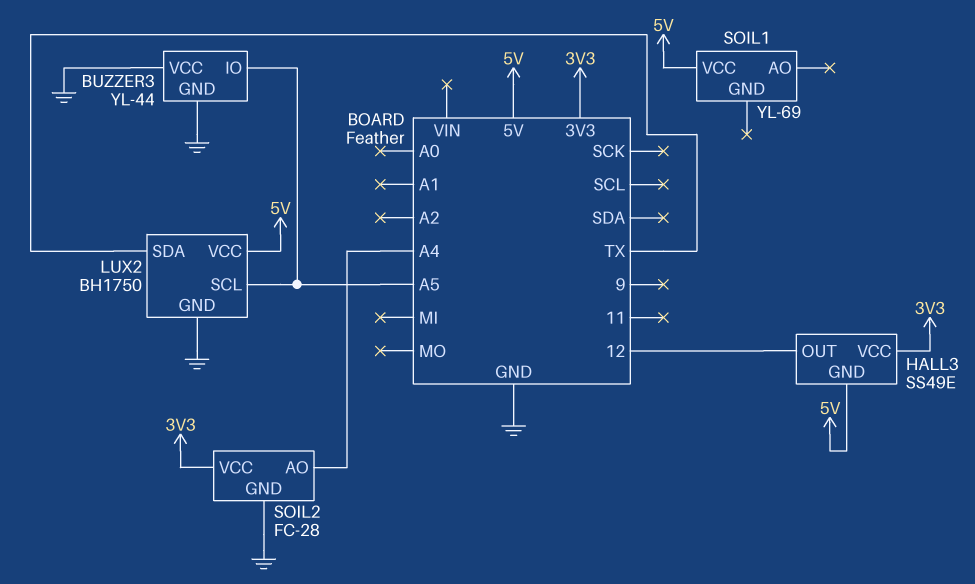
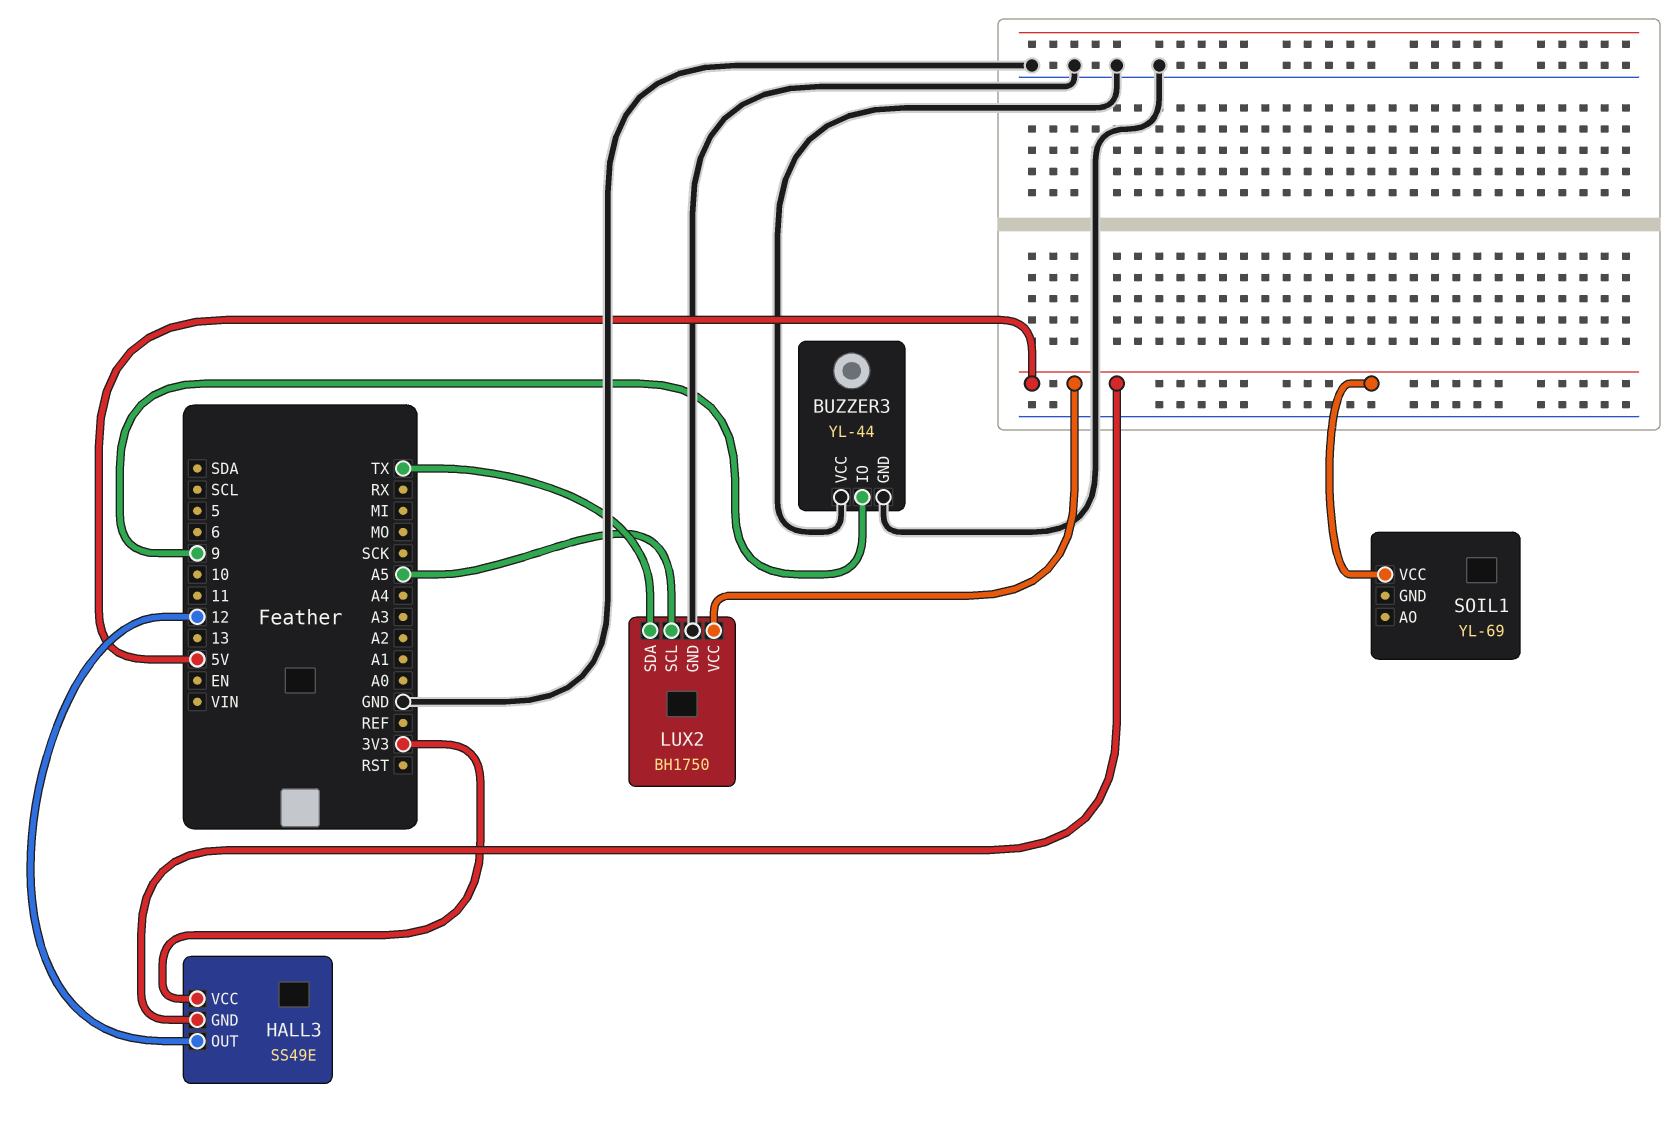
BUZZER3 pin IO: A5 -> 9
SOIL2: FC-28 -> none
SOIL2 pin AO: A4 -> none
SOIL2 pin GND: GND -> none
SOIL2 pin VCC: 3V3 -> none

